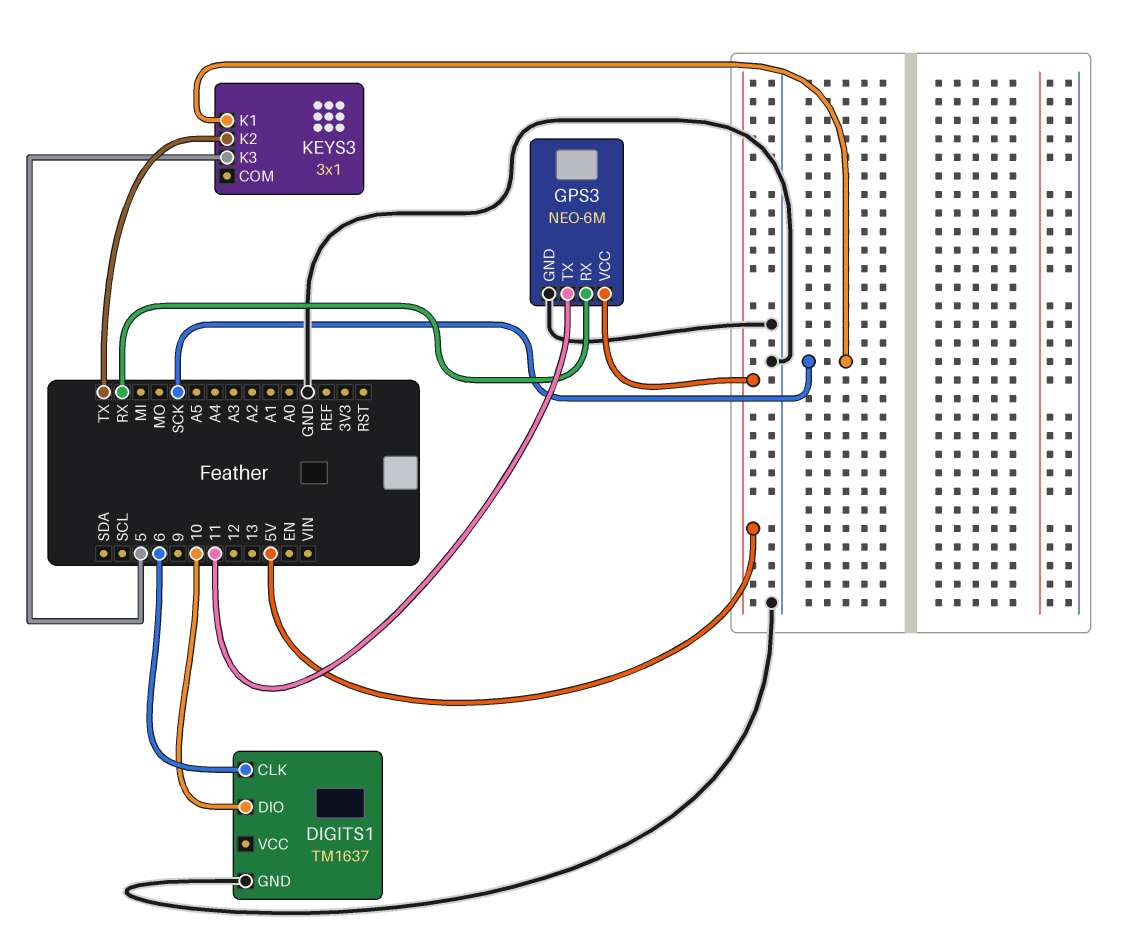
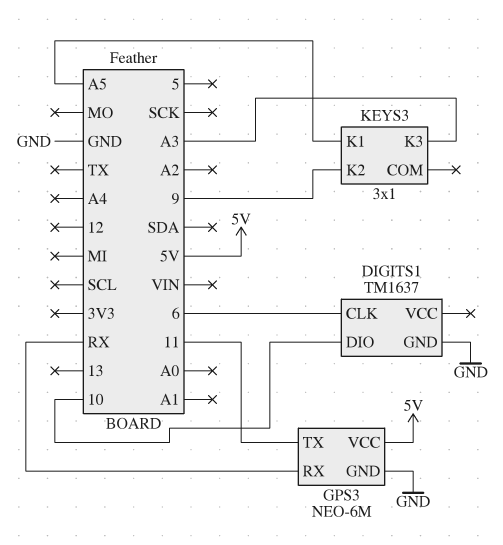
KEYS3 pin K1: SCK -> A5
KEYS3 pin K2: TX -> 9
KEYS3 pin K3: 5 -> A3

